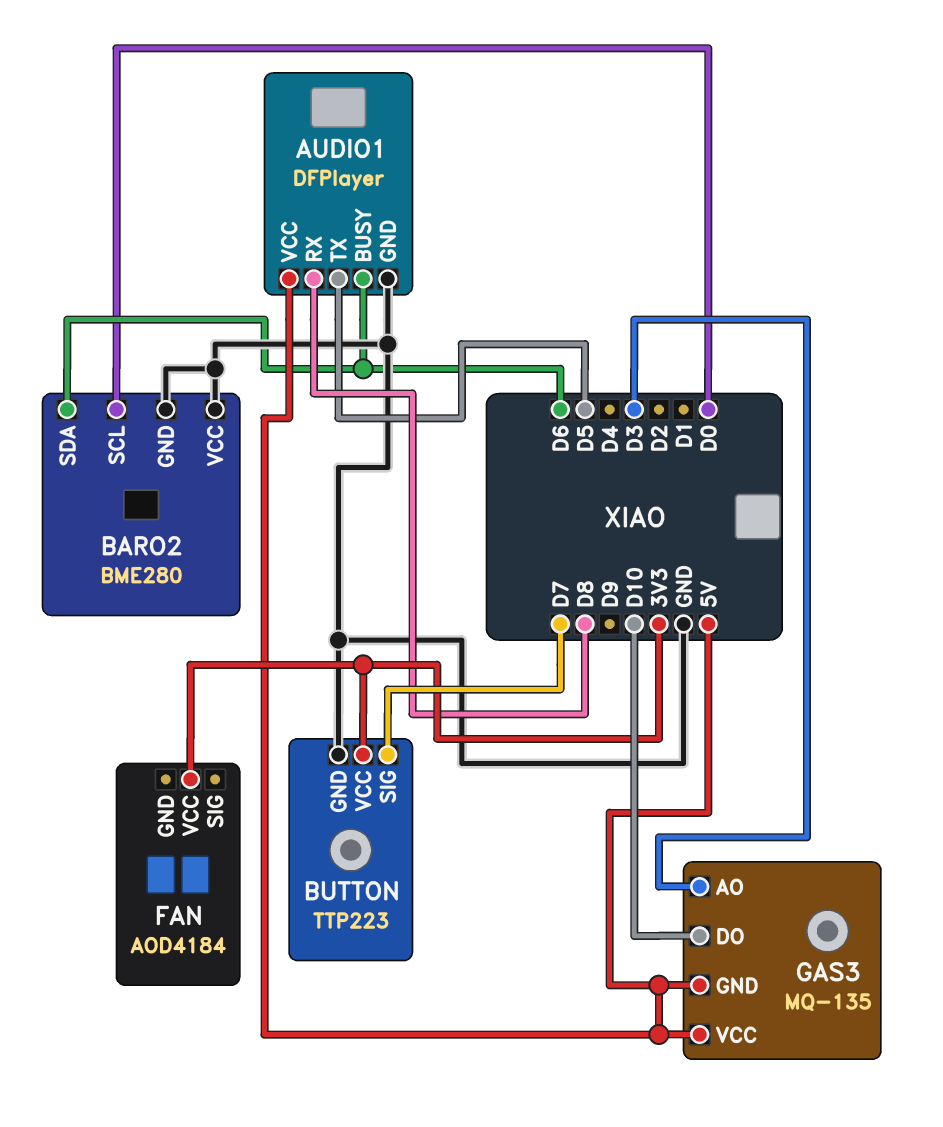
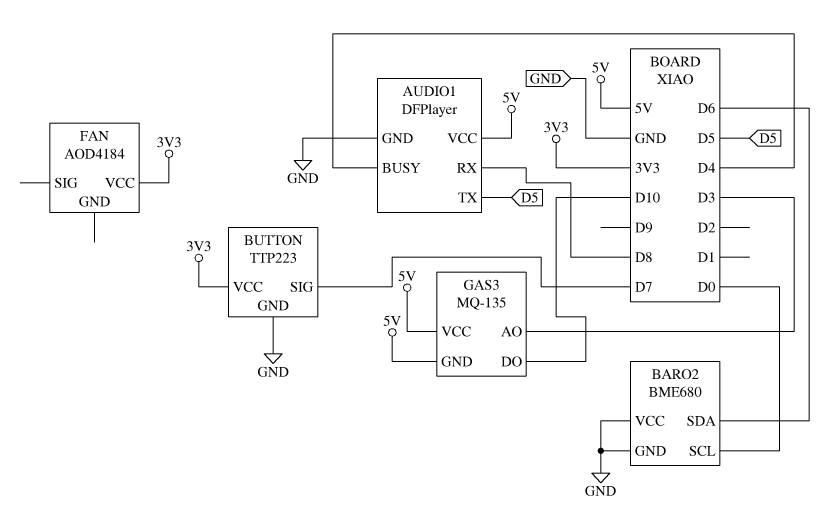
AUDIO1 pin BUSY: D6 -> D4
BARO2: BME280 -> BME680

